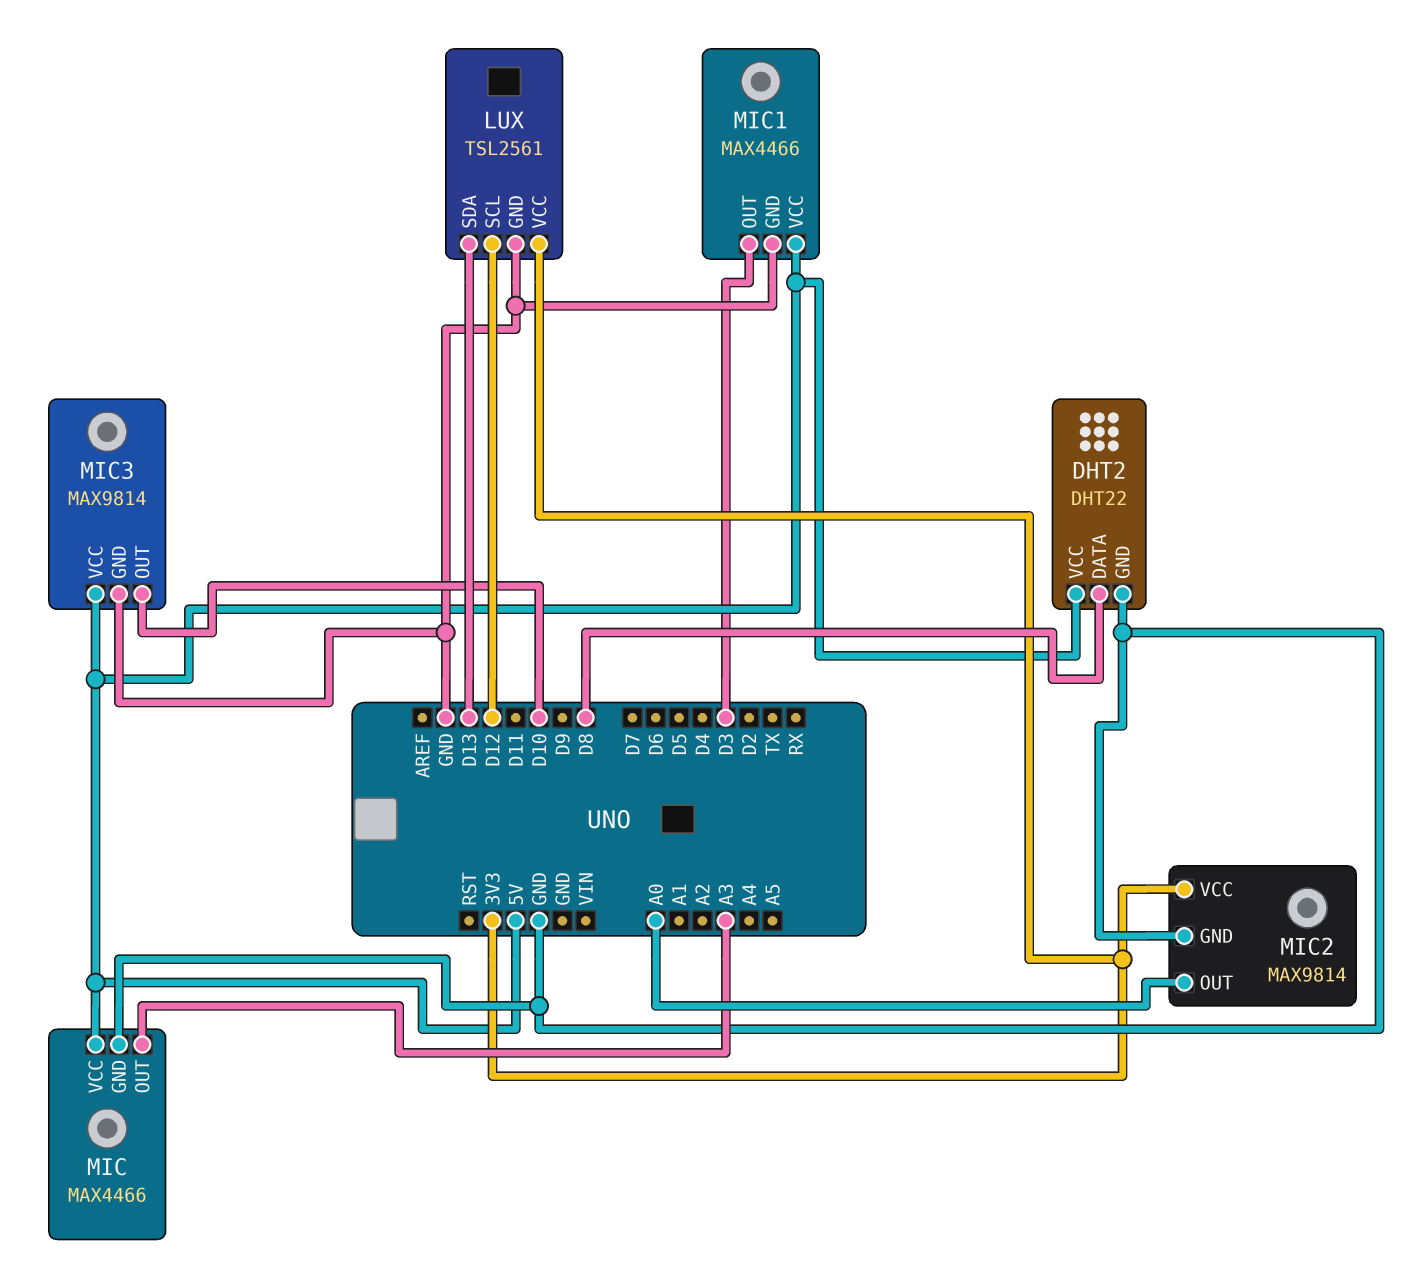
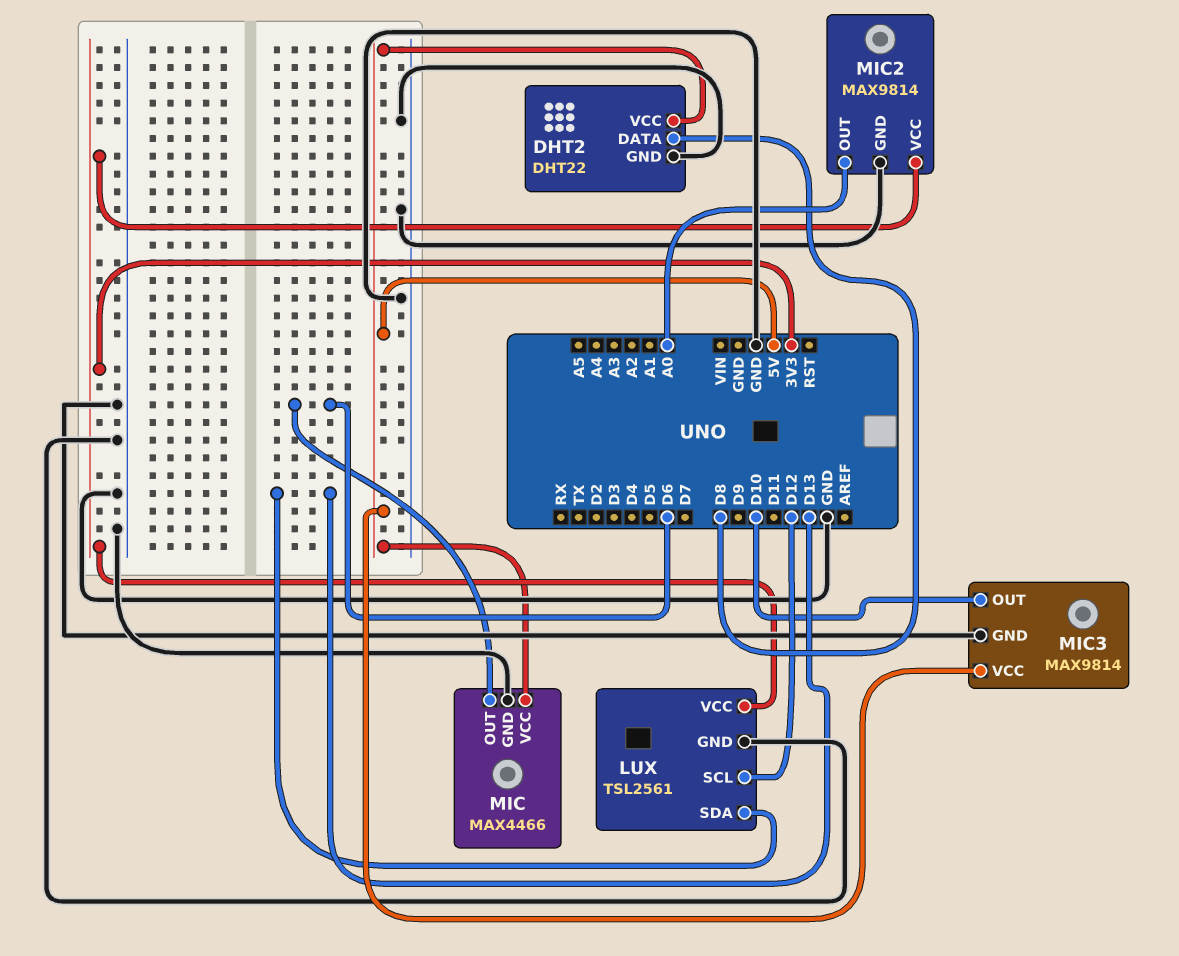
MIC pin OUT: A3 -> D6
MIC1: MAX4466 -> none
MIC1 pin GND: GND -> none
MIC1 pin OUT: D3 -> none
MIC1 pin VCC: 5V -> none

